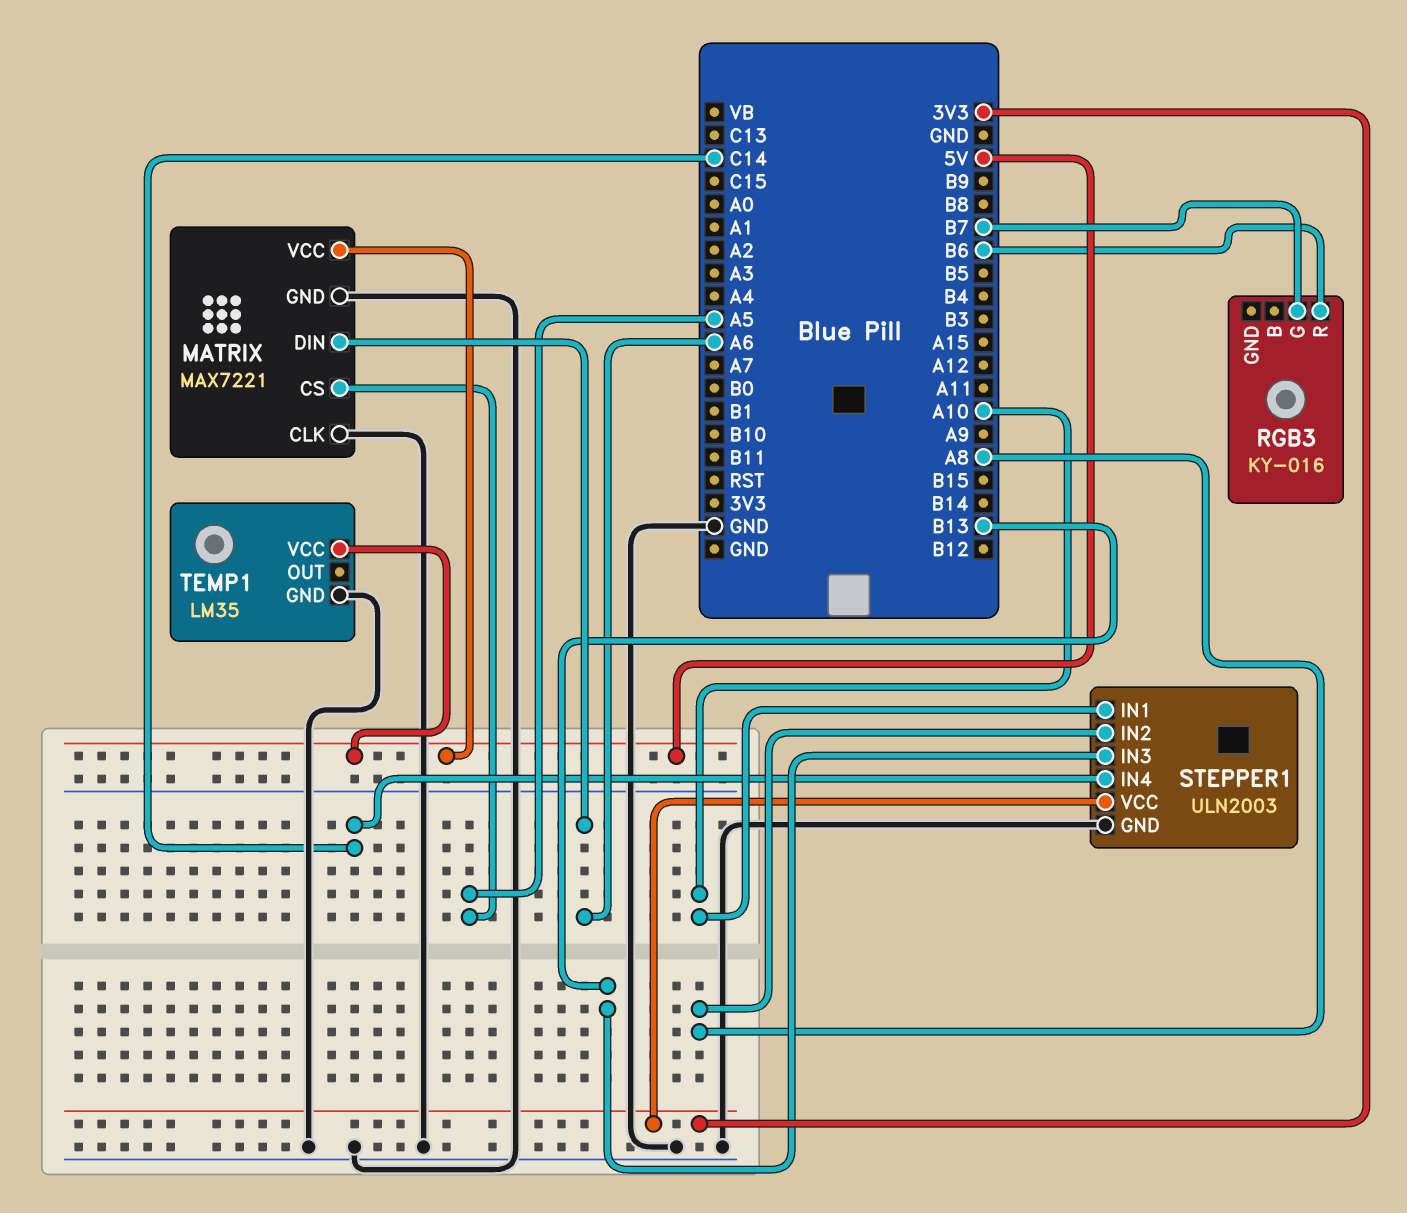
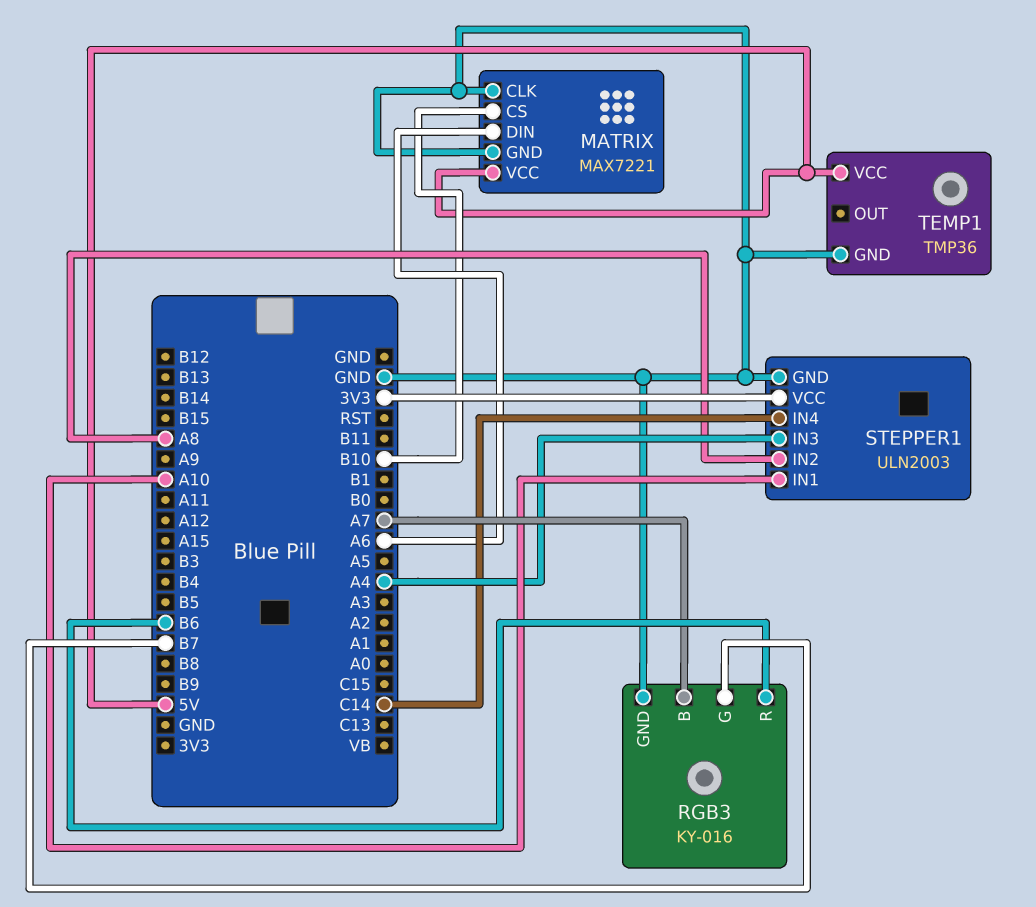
MATRIX pin CS: A5 -> B10
RGB3 pin B: none -> A7
RGB3 pin GND: none -> GND
STEPPER1 pin IN3: B13 -> A4
TEMP1: LM35 -> TMP36

